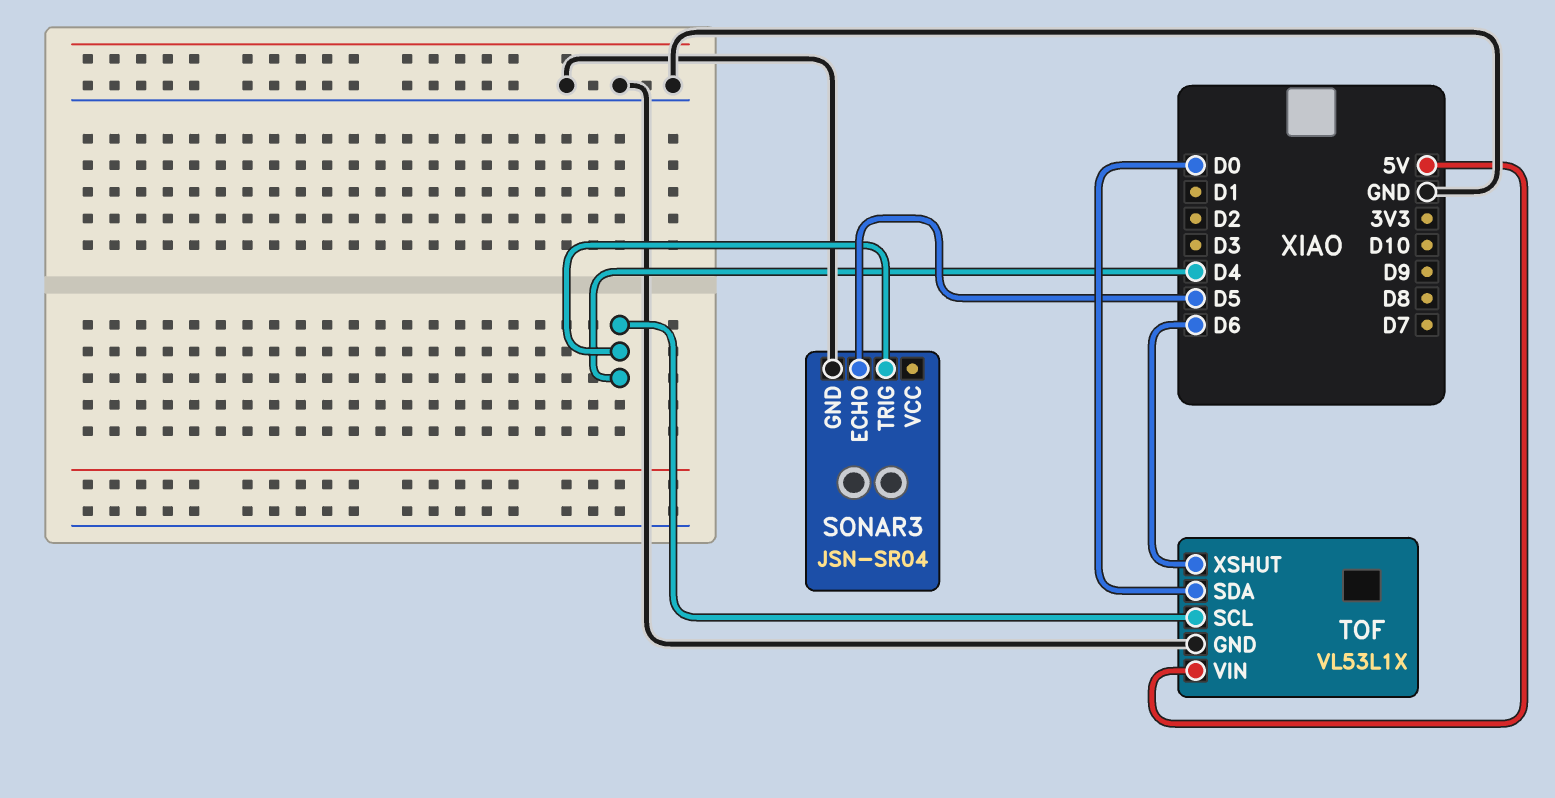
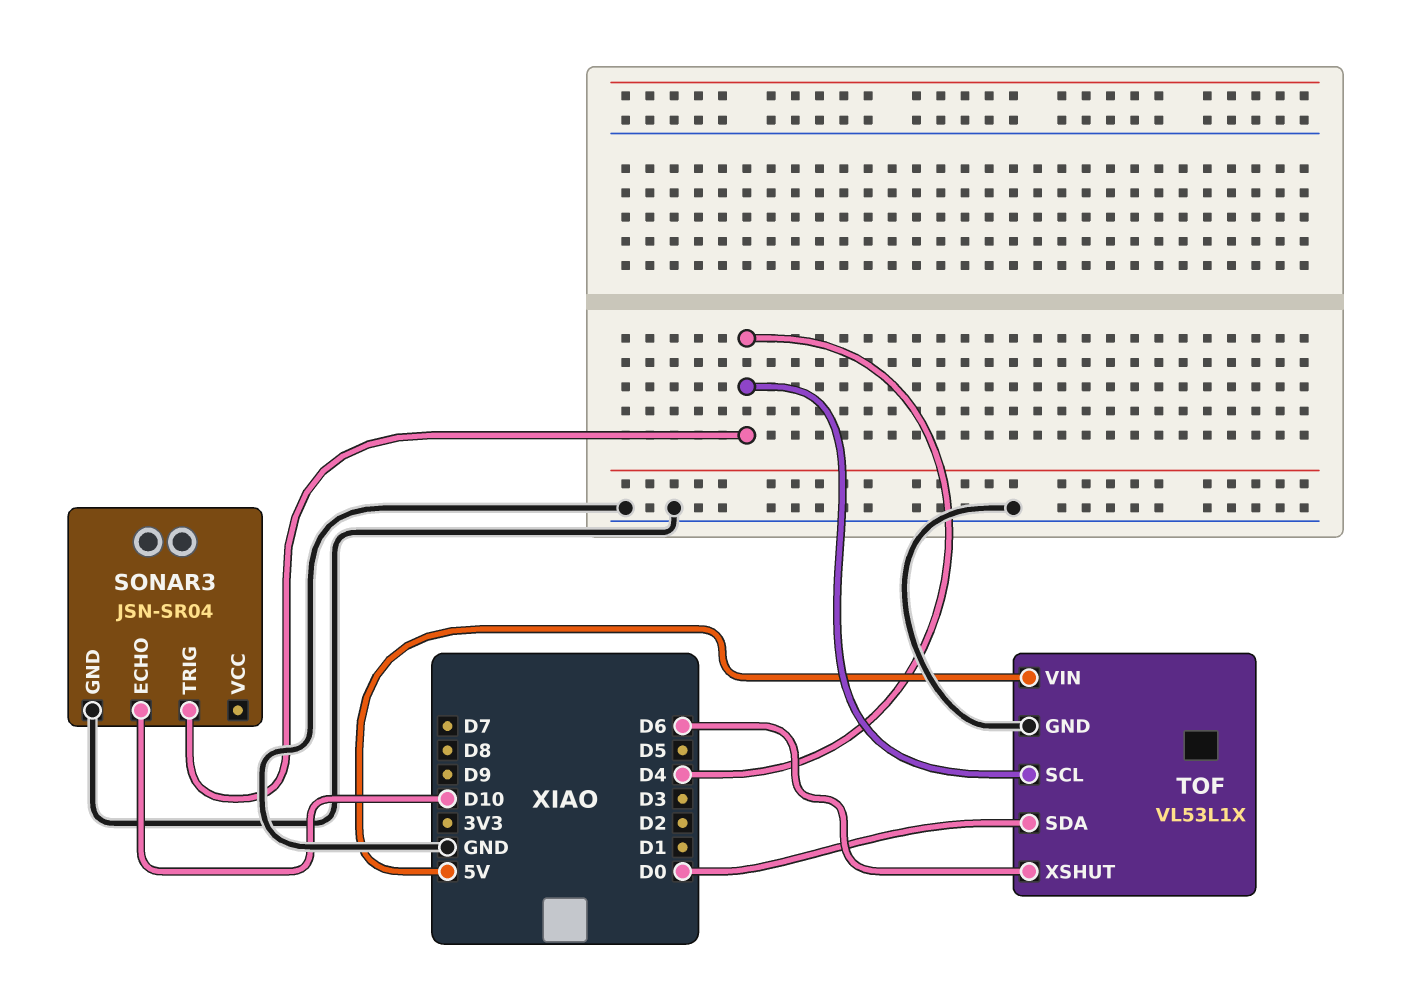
SONAR3 pin ECHO: D5 -> D10

